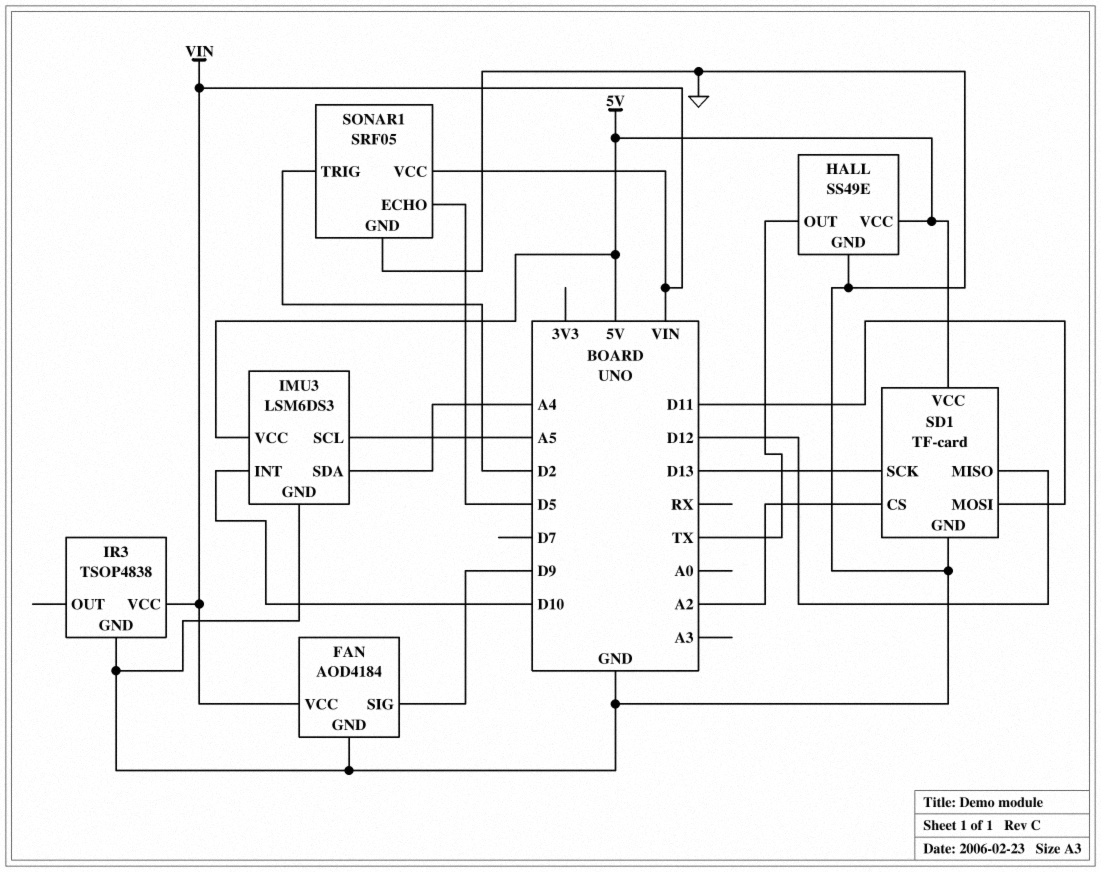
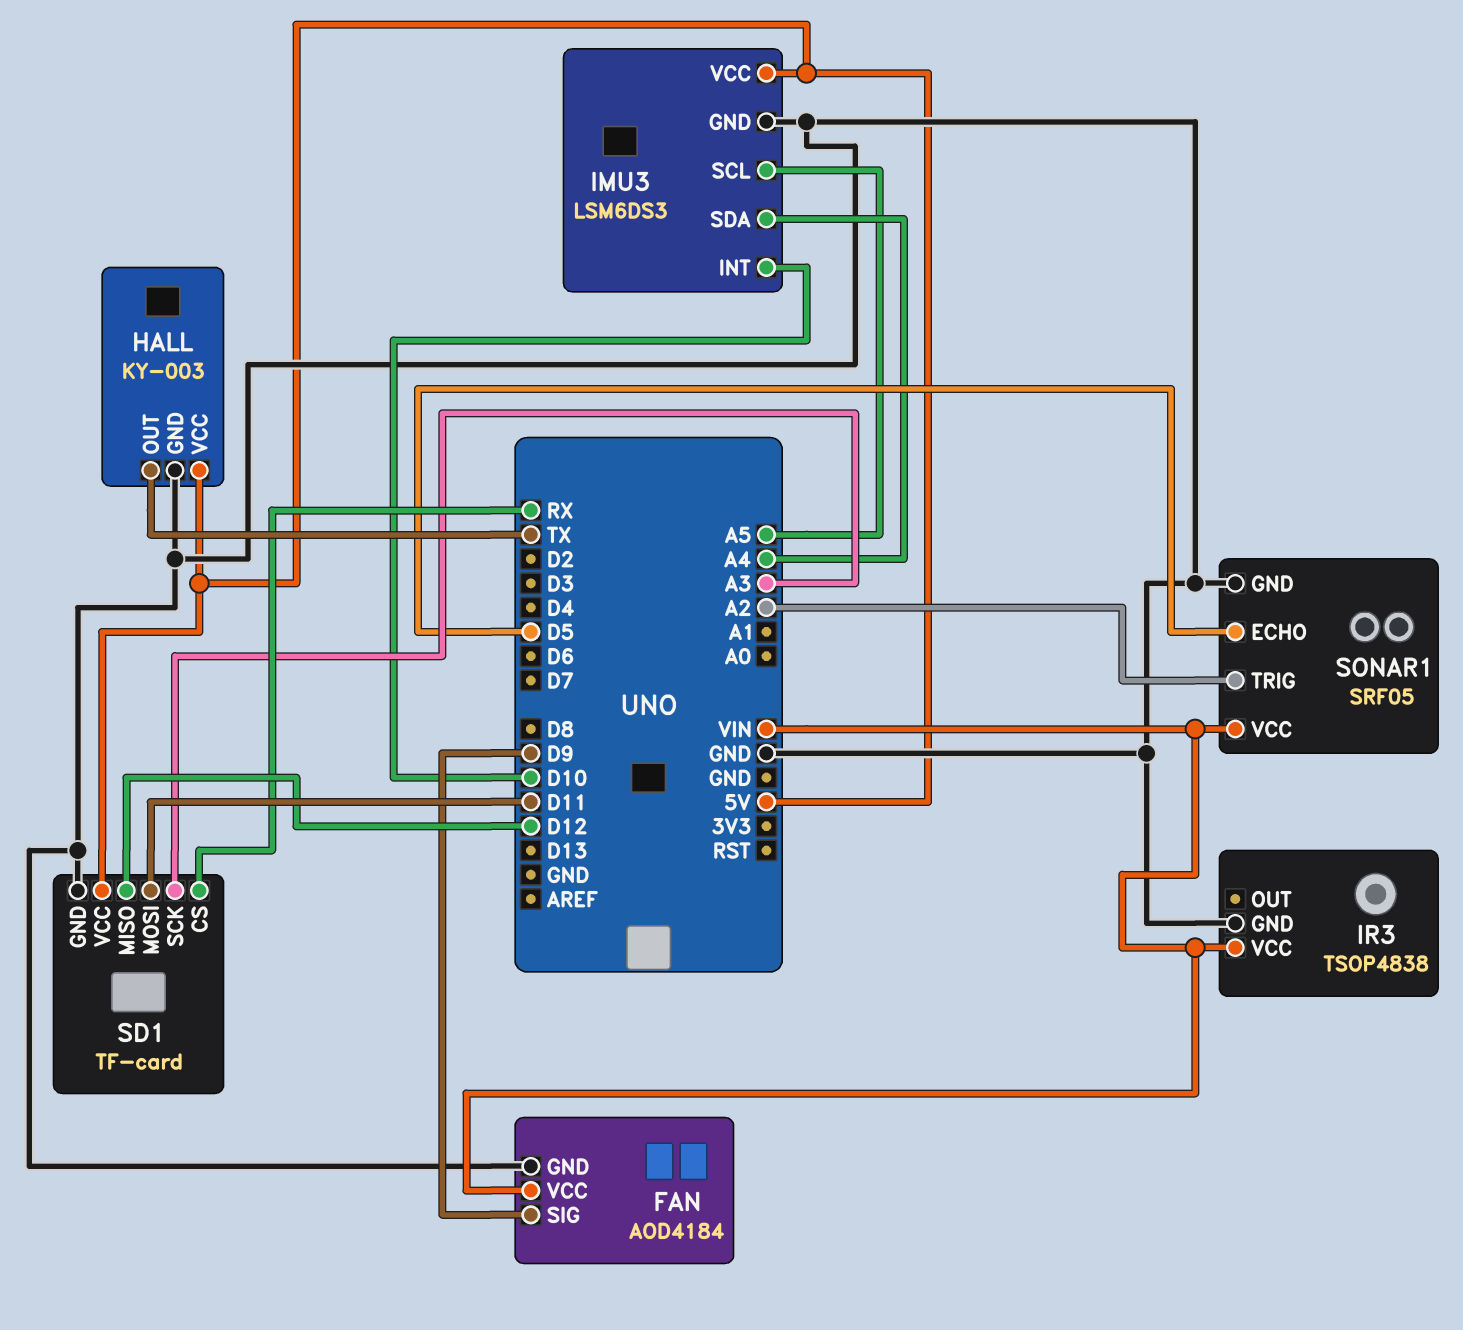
HALL: SS49E -> KY-003
SD1 pin CS: A2 -> RX
SD1 pin SCK: D13 -> A3
SONAR1 pin TRIG: D2 -> A2

